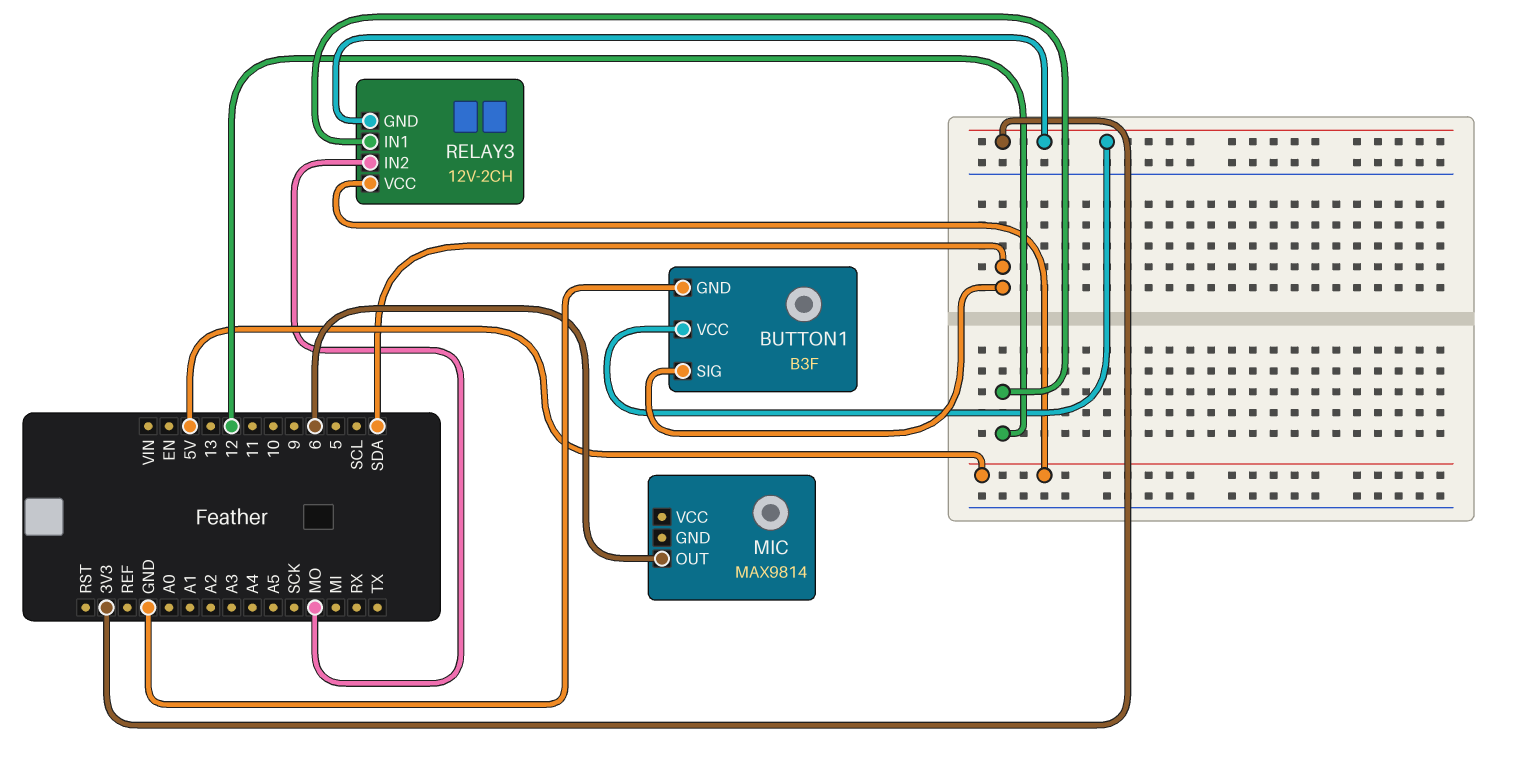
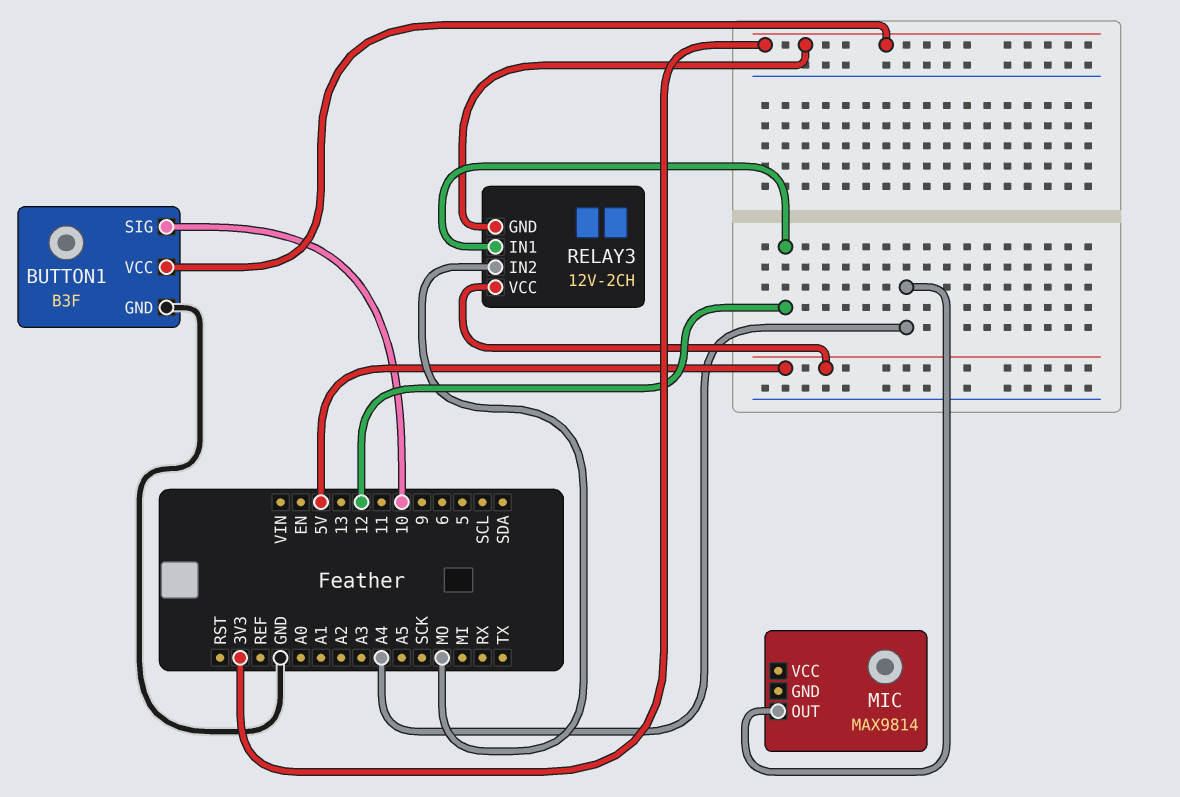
BUTTON1 pin SIG: SDA -> 10
MIC pin OUT: 6 -> A4

